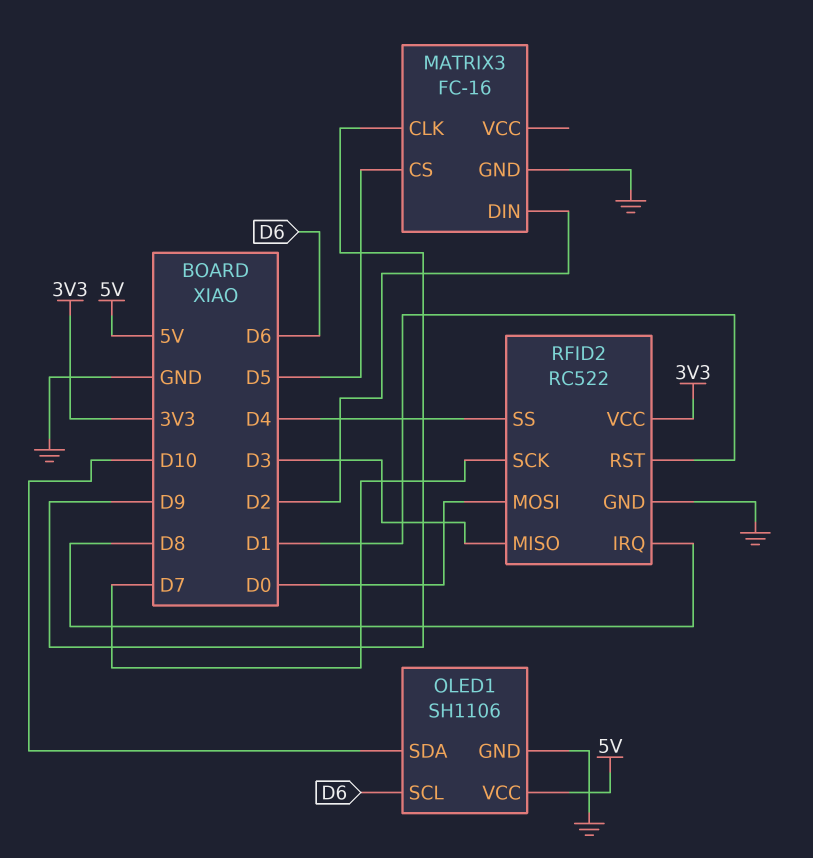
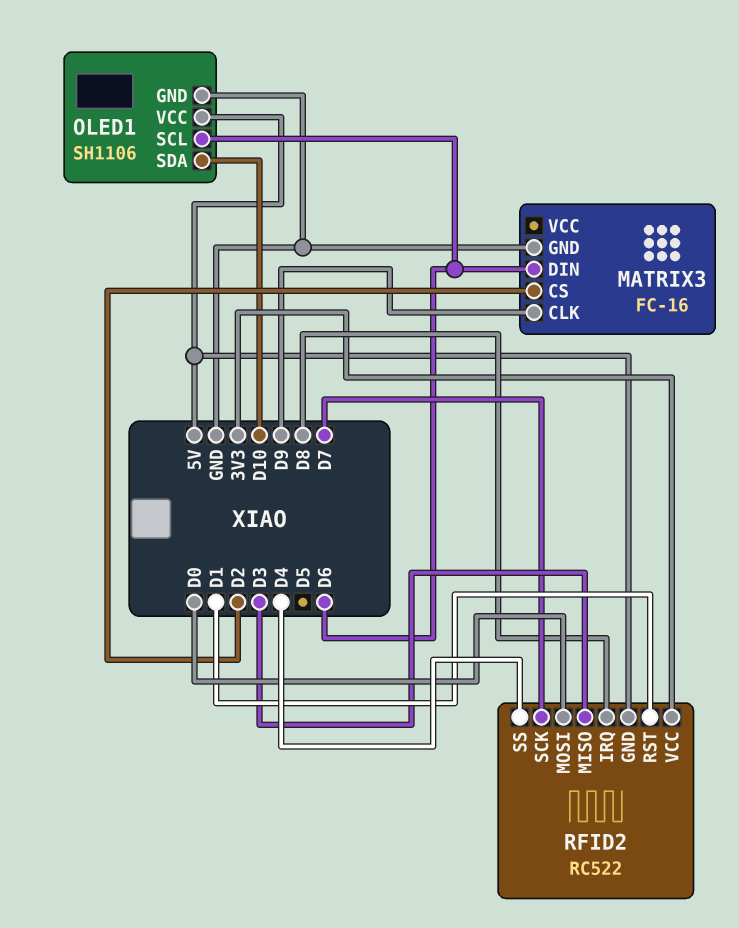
MATRIX3 pin CS: D5 -> D2
MATRIX3 pin DIN: D2 -> D6
RFID2 pin GND: GND -> 5V

